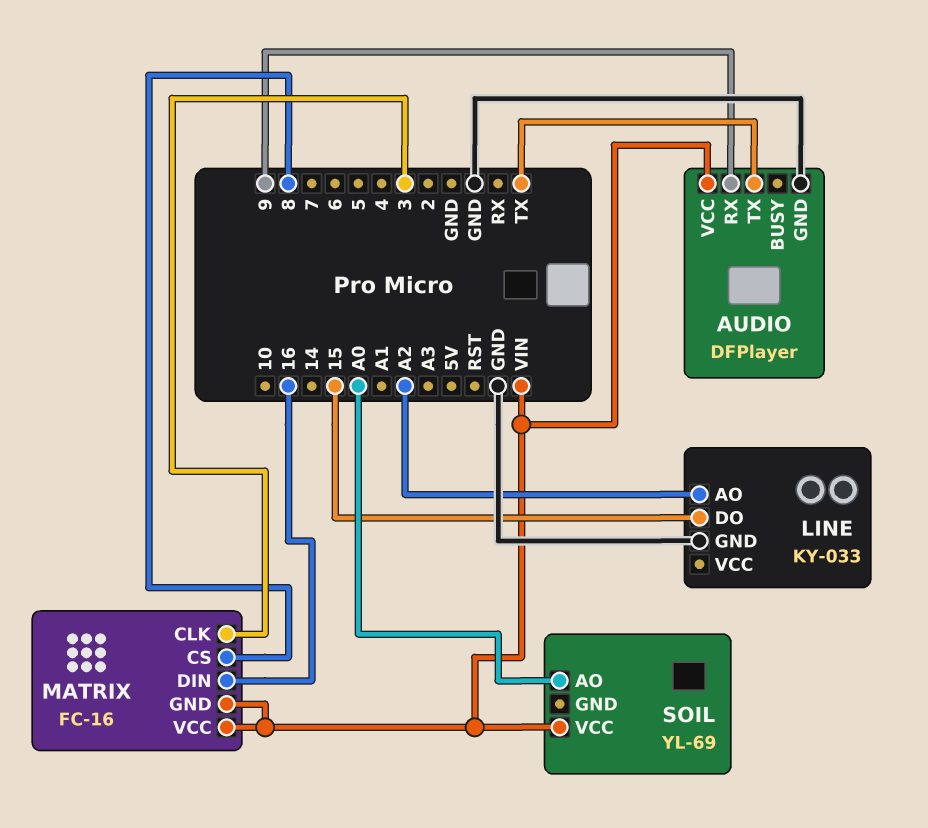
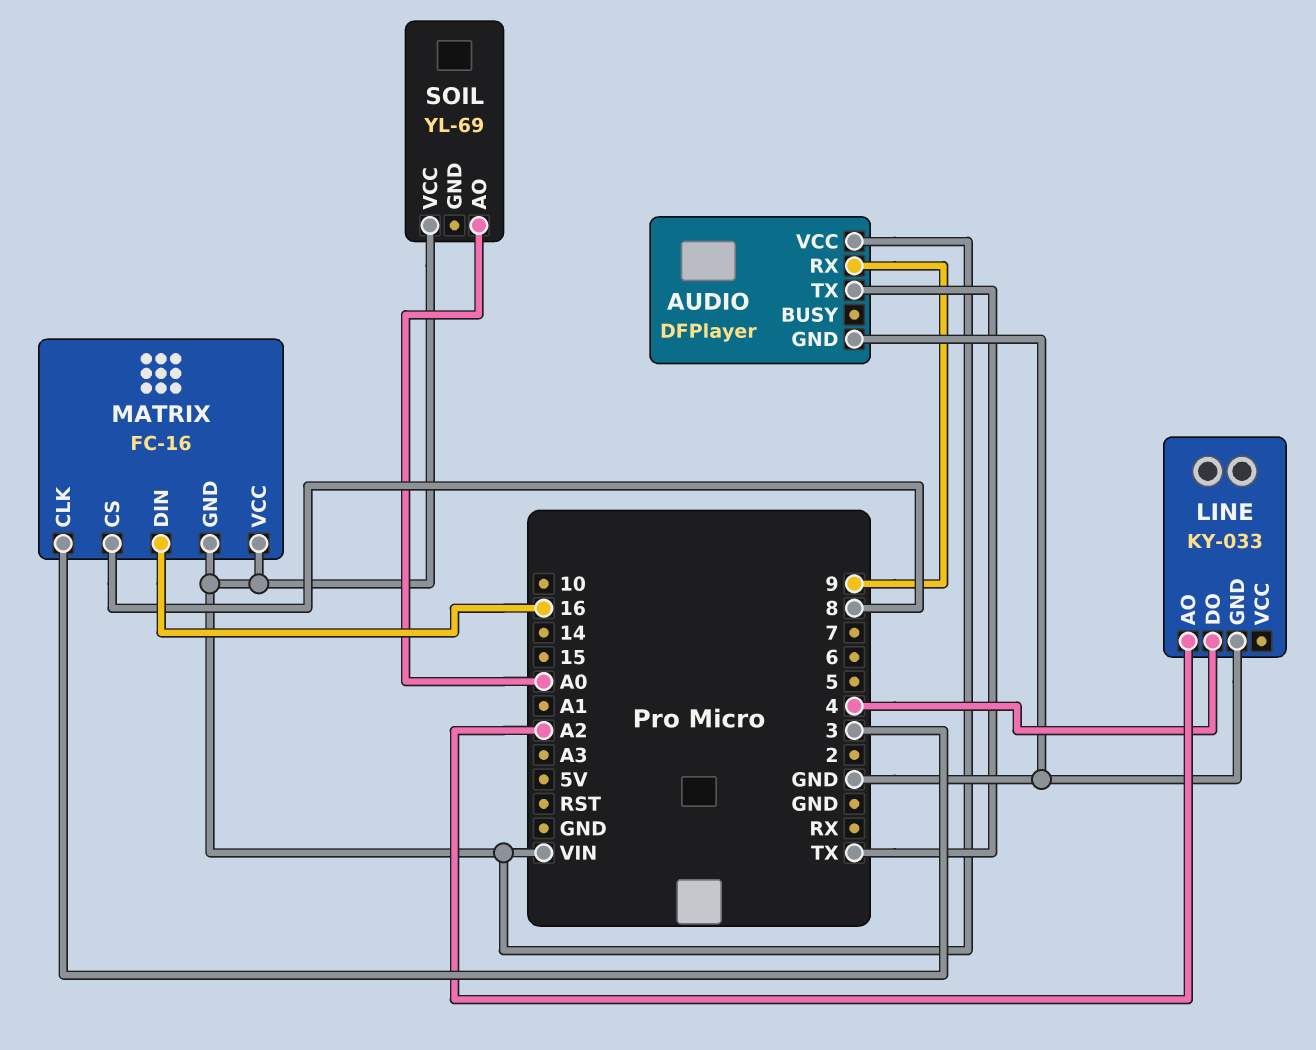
LINE pin DO: 15 -> 4

